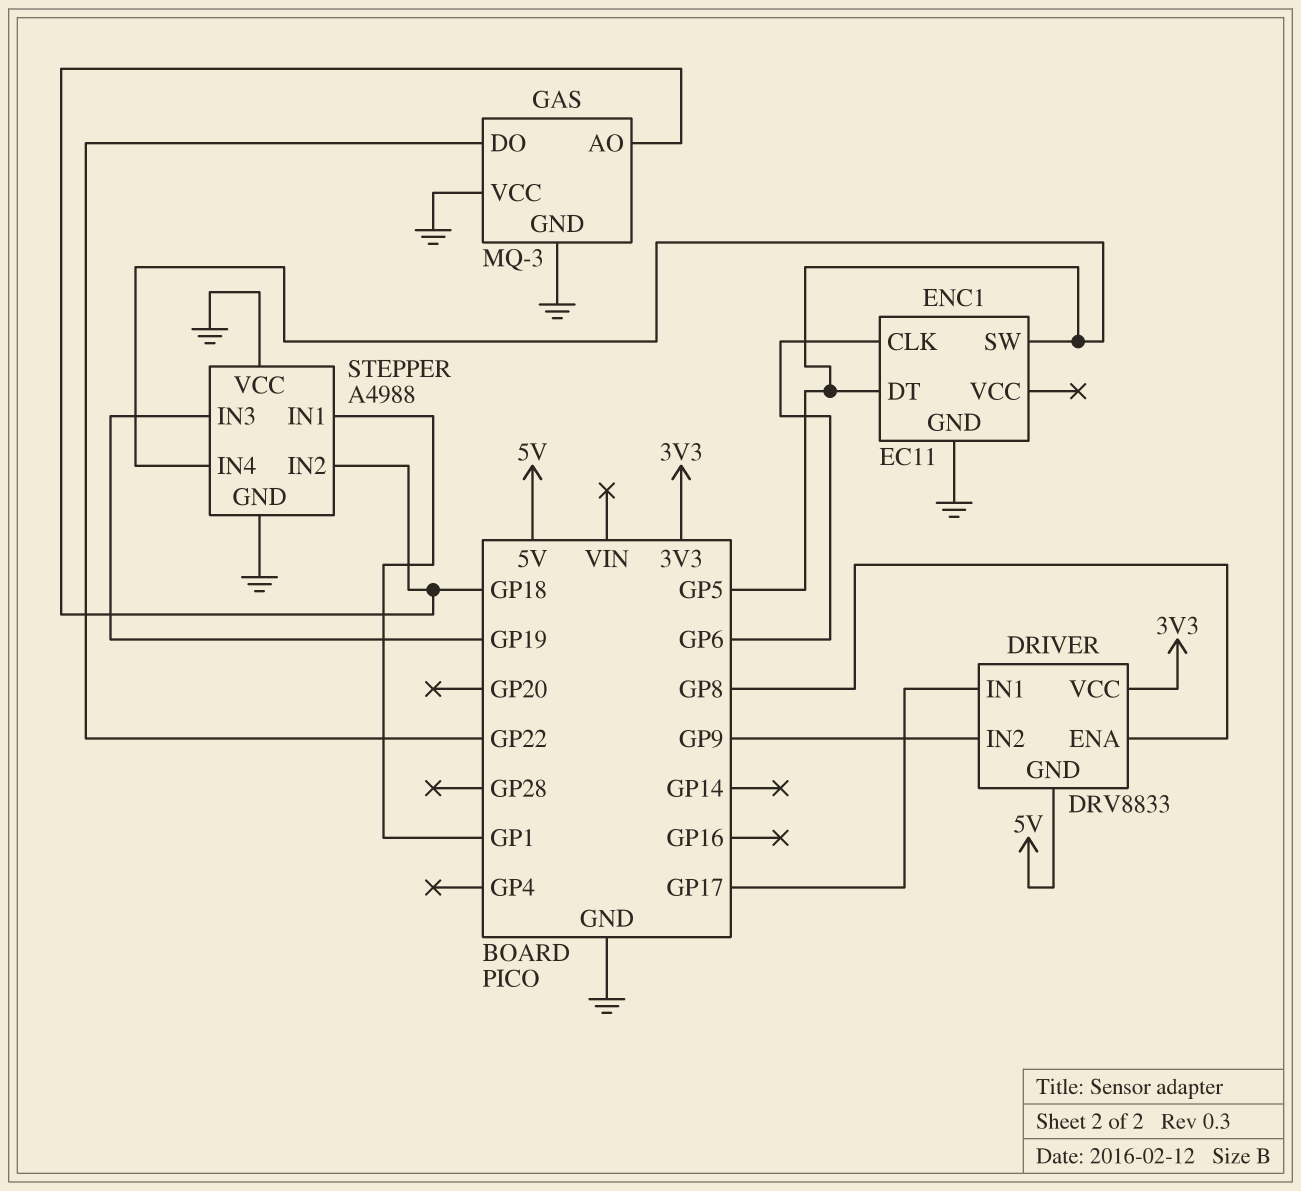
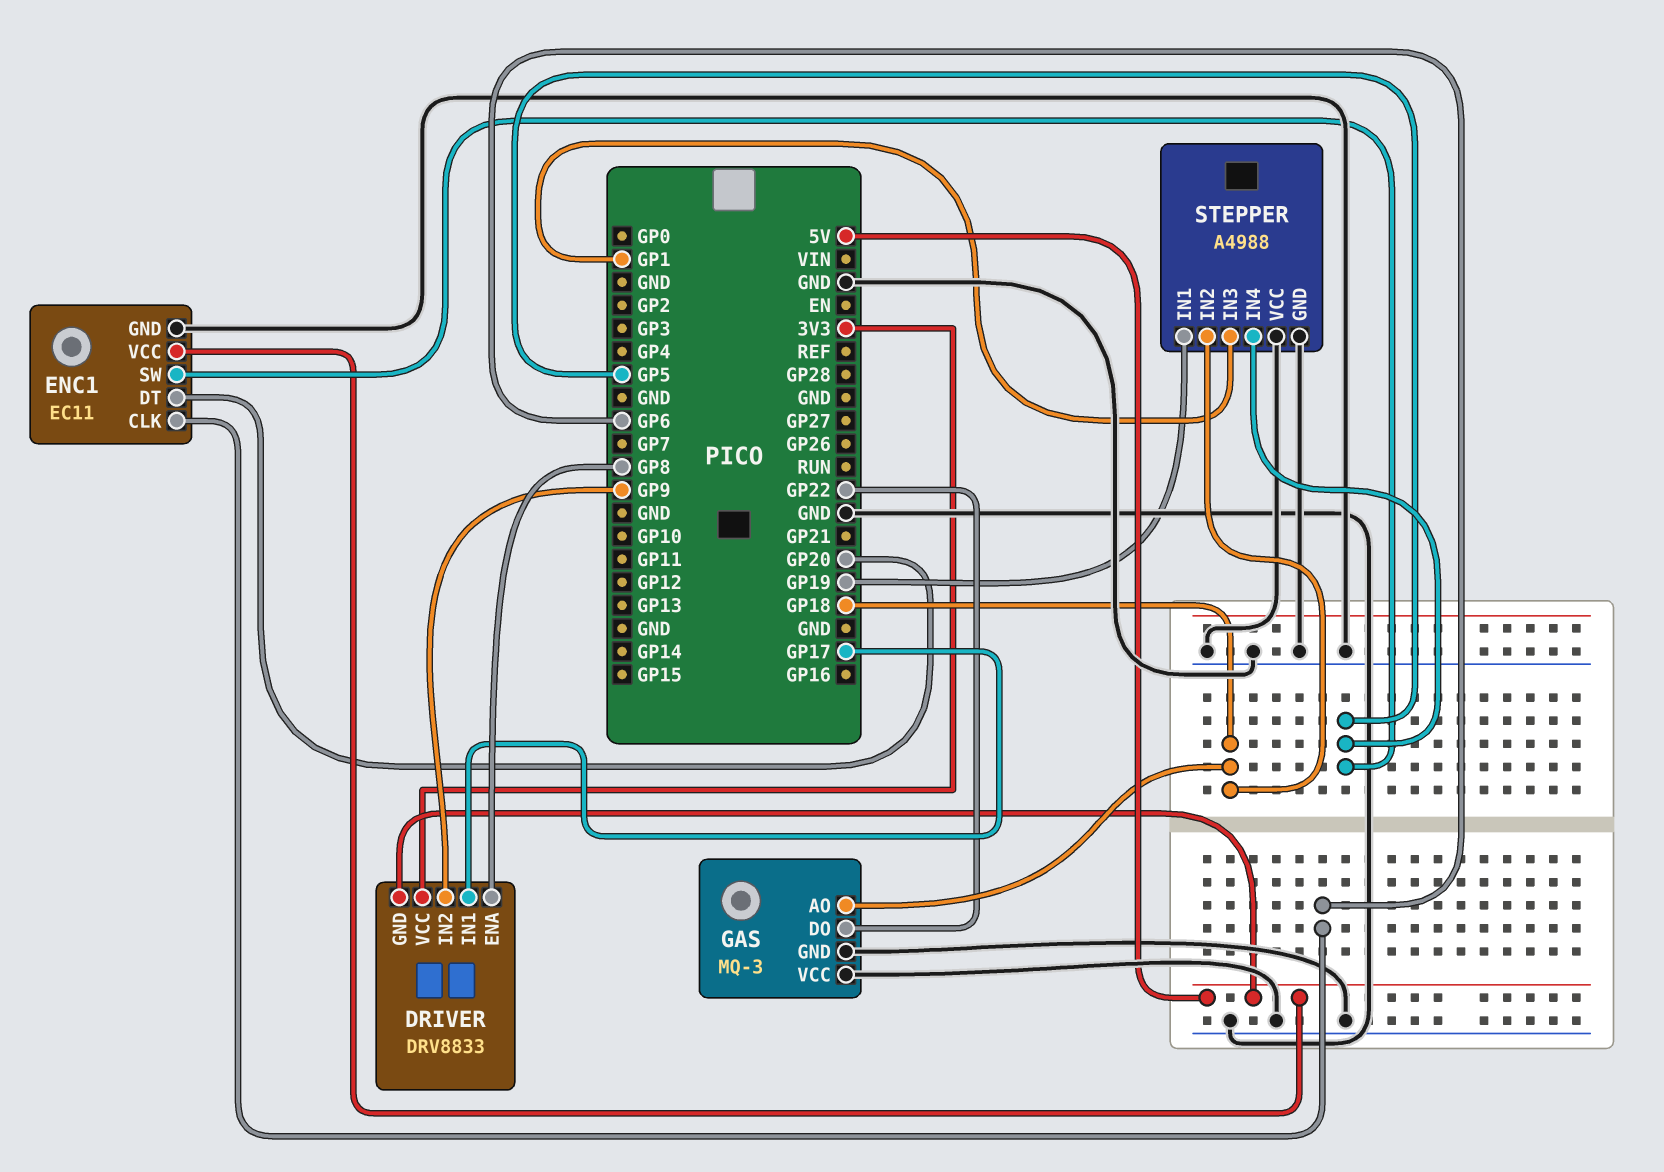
ENC1 pin DT: GP5 -> GP20
ENC1 pin VCC: none -> 5V
STEPPER pin IN1: GP1 -> GP19
STEPPER pin IN3: GP19 -> GP1

